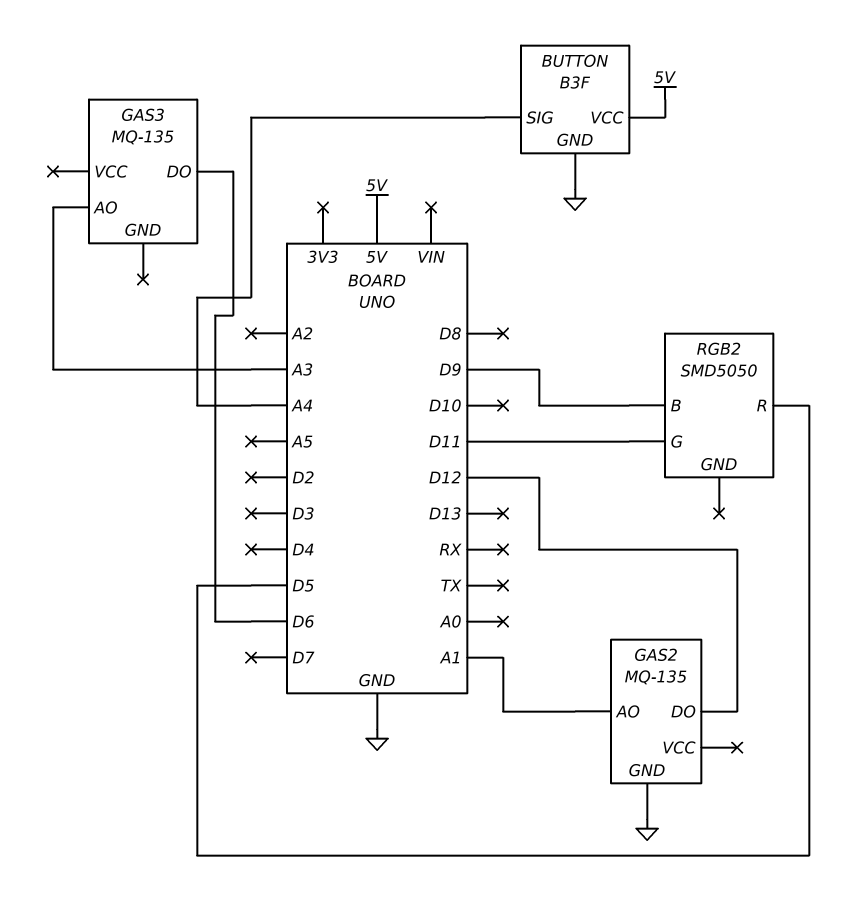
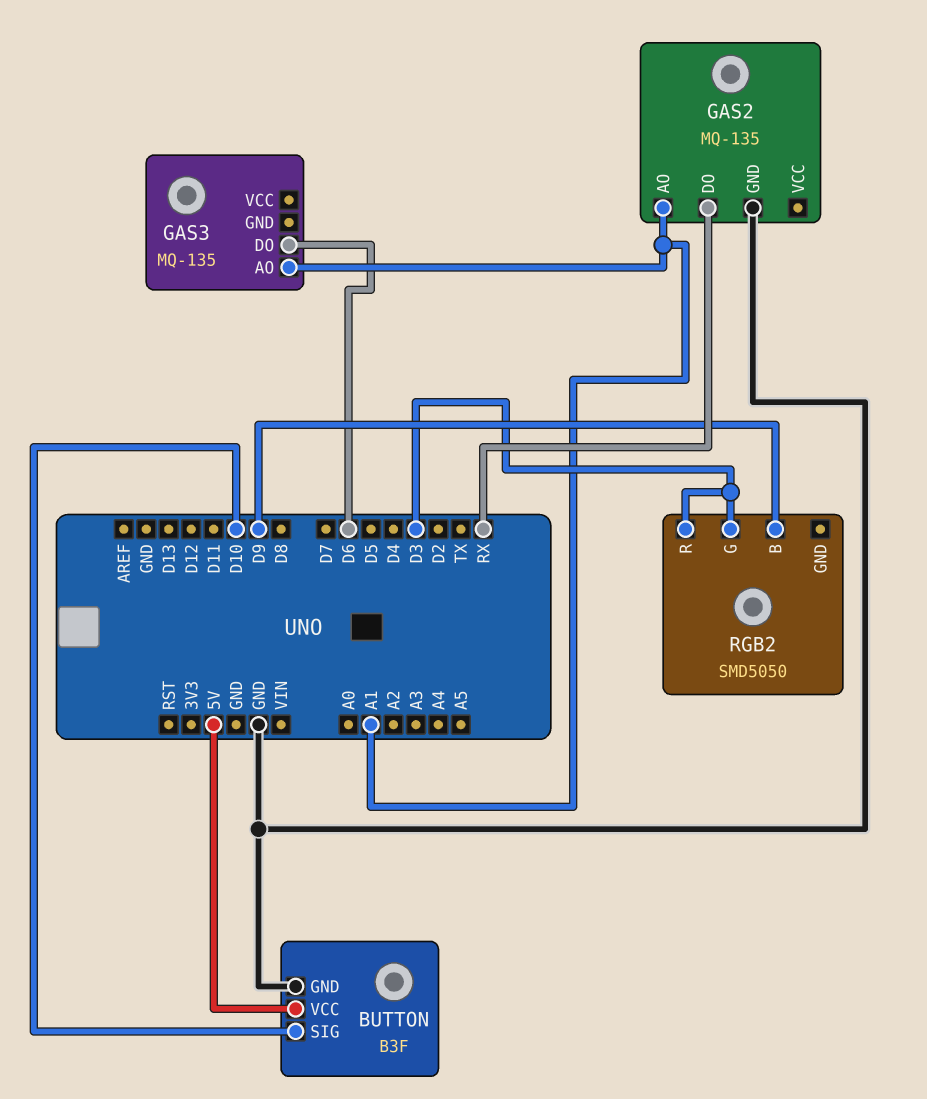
BUTTON pin SIG: A4 -> D10
GAS2 pin DO: D12 -> RX
GAS3 pin AO: A3 -> A1
RGB2 pin G: D11 -> D3
RGB2 pin R: D5 -> D3

